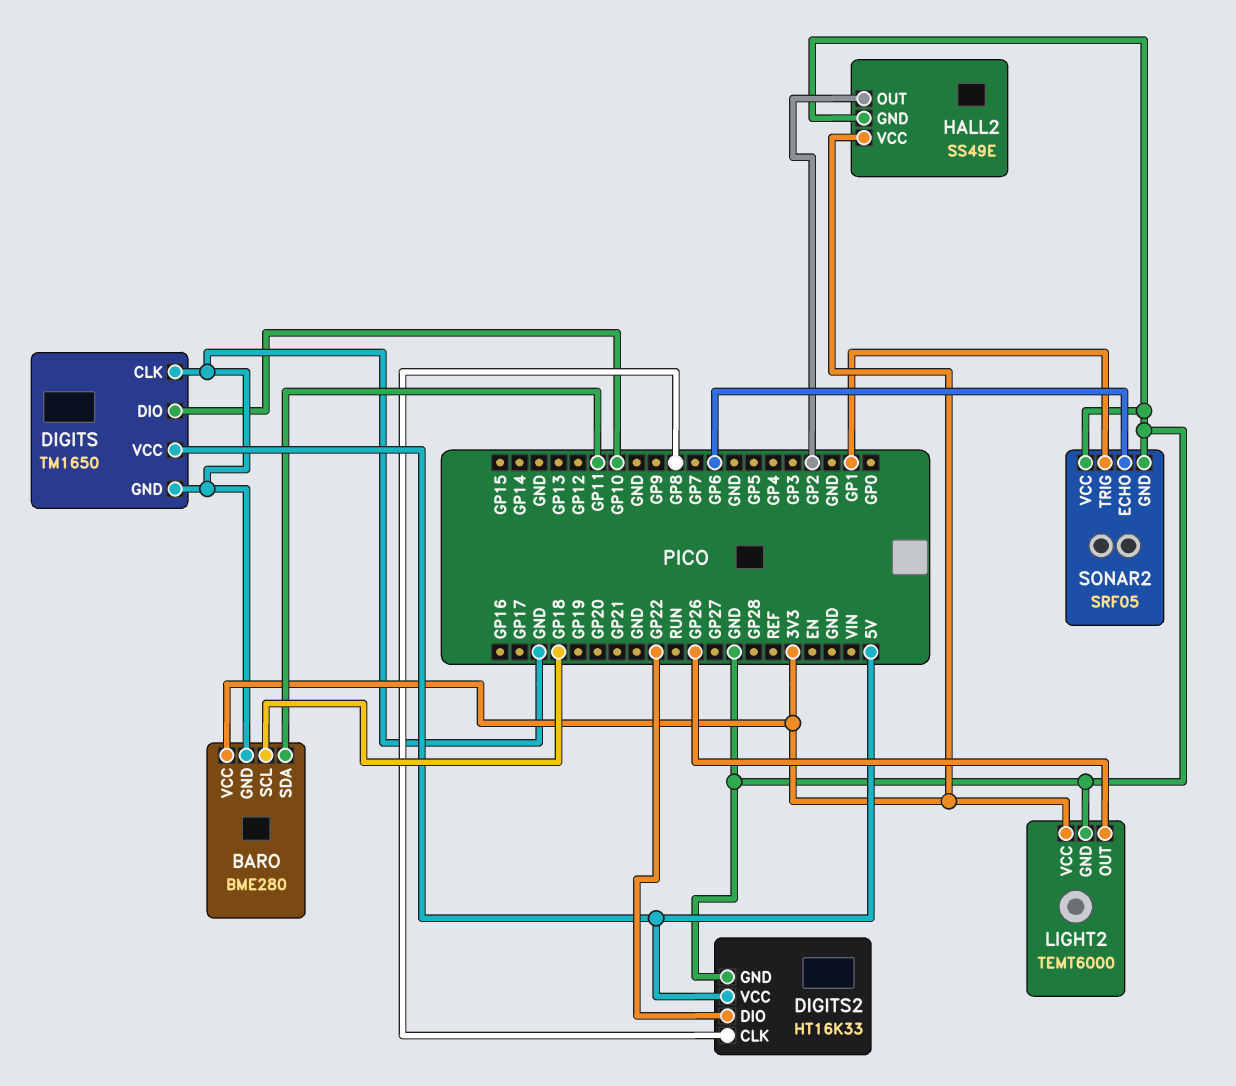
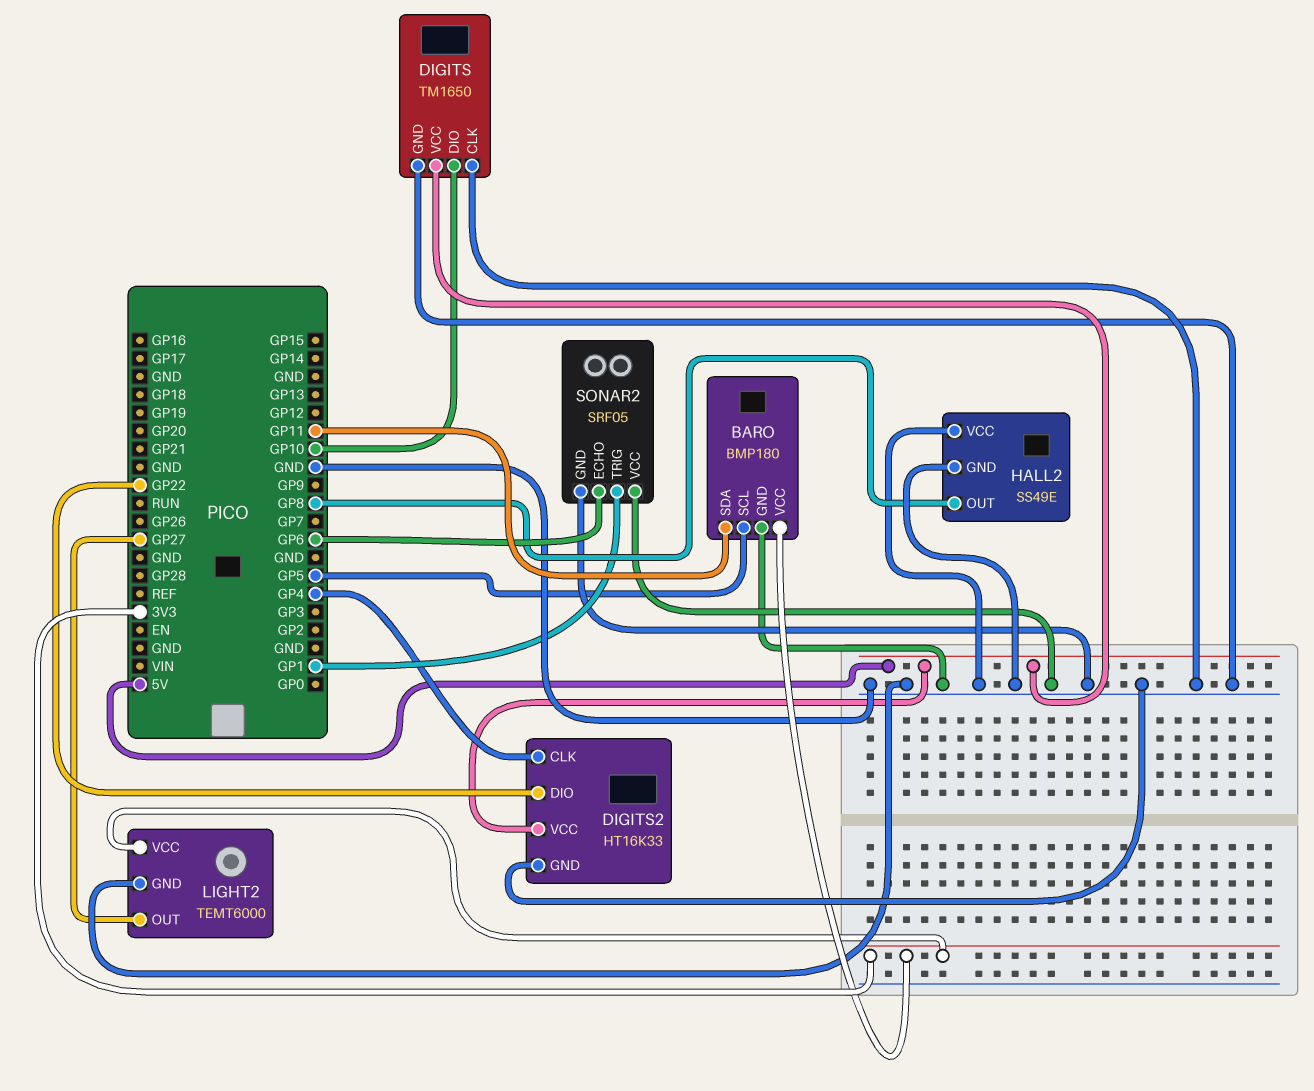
BARO: BME280 -> BMP180
BARO pin SCL: GP18 -> GP5
DIGITS2 pin CLK: GP8 -> GP4
HALL2 pin OUT: GP2 -> GP8
HALL2 pin VCC: 3V3 -> GND
LIGHT2 pin OUT: GP26 -> GP27

